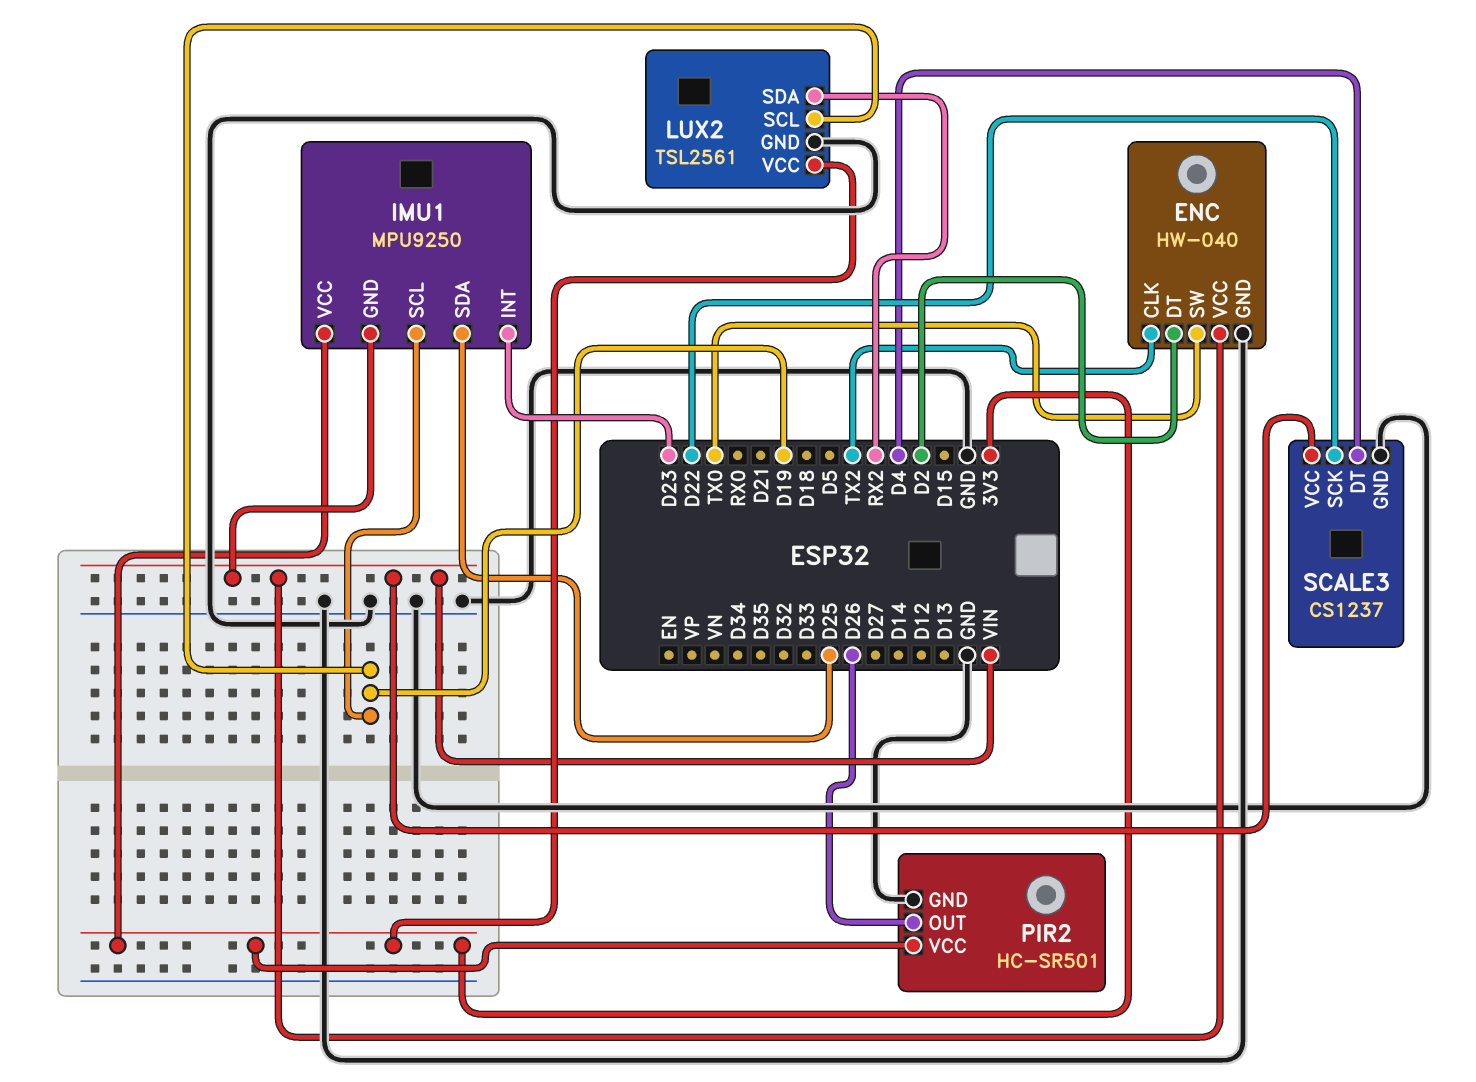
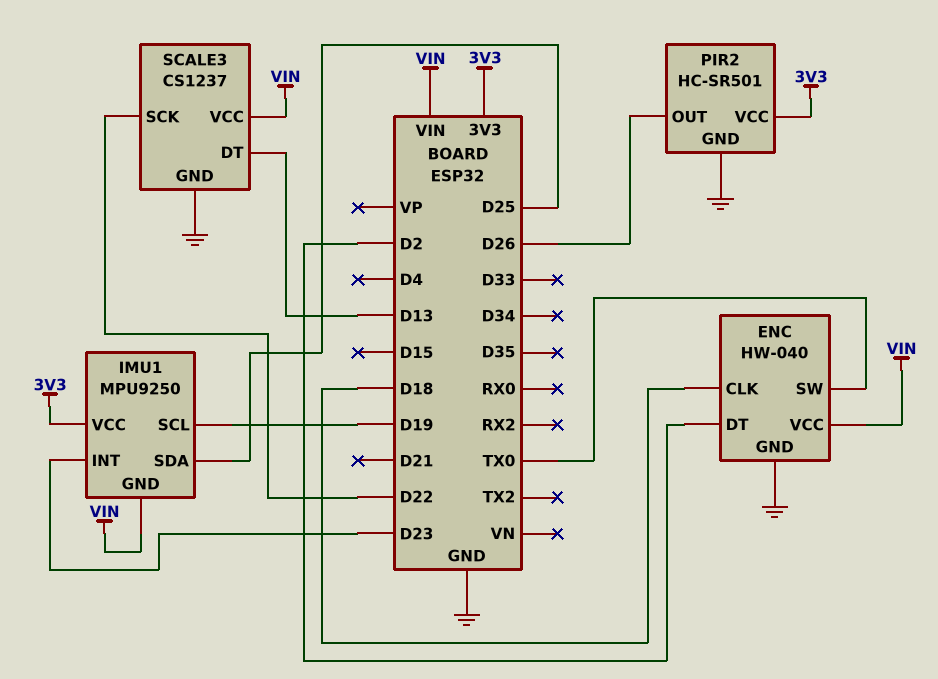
ENC pin CLK: TX2 -> D18
LUX2: TSL2561 -> none
LUX2 pin GND: GND -> none
LUX2 pin SCL: D19 -> none
LUX2 pin SDA: RX2 -> none
LUX2 pin VCC: 3V3 -> none
SCALE3 pin DT: D4 -> D13

